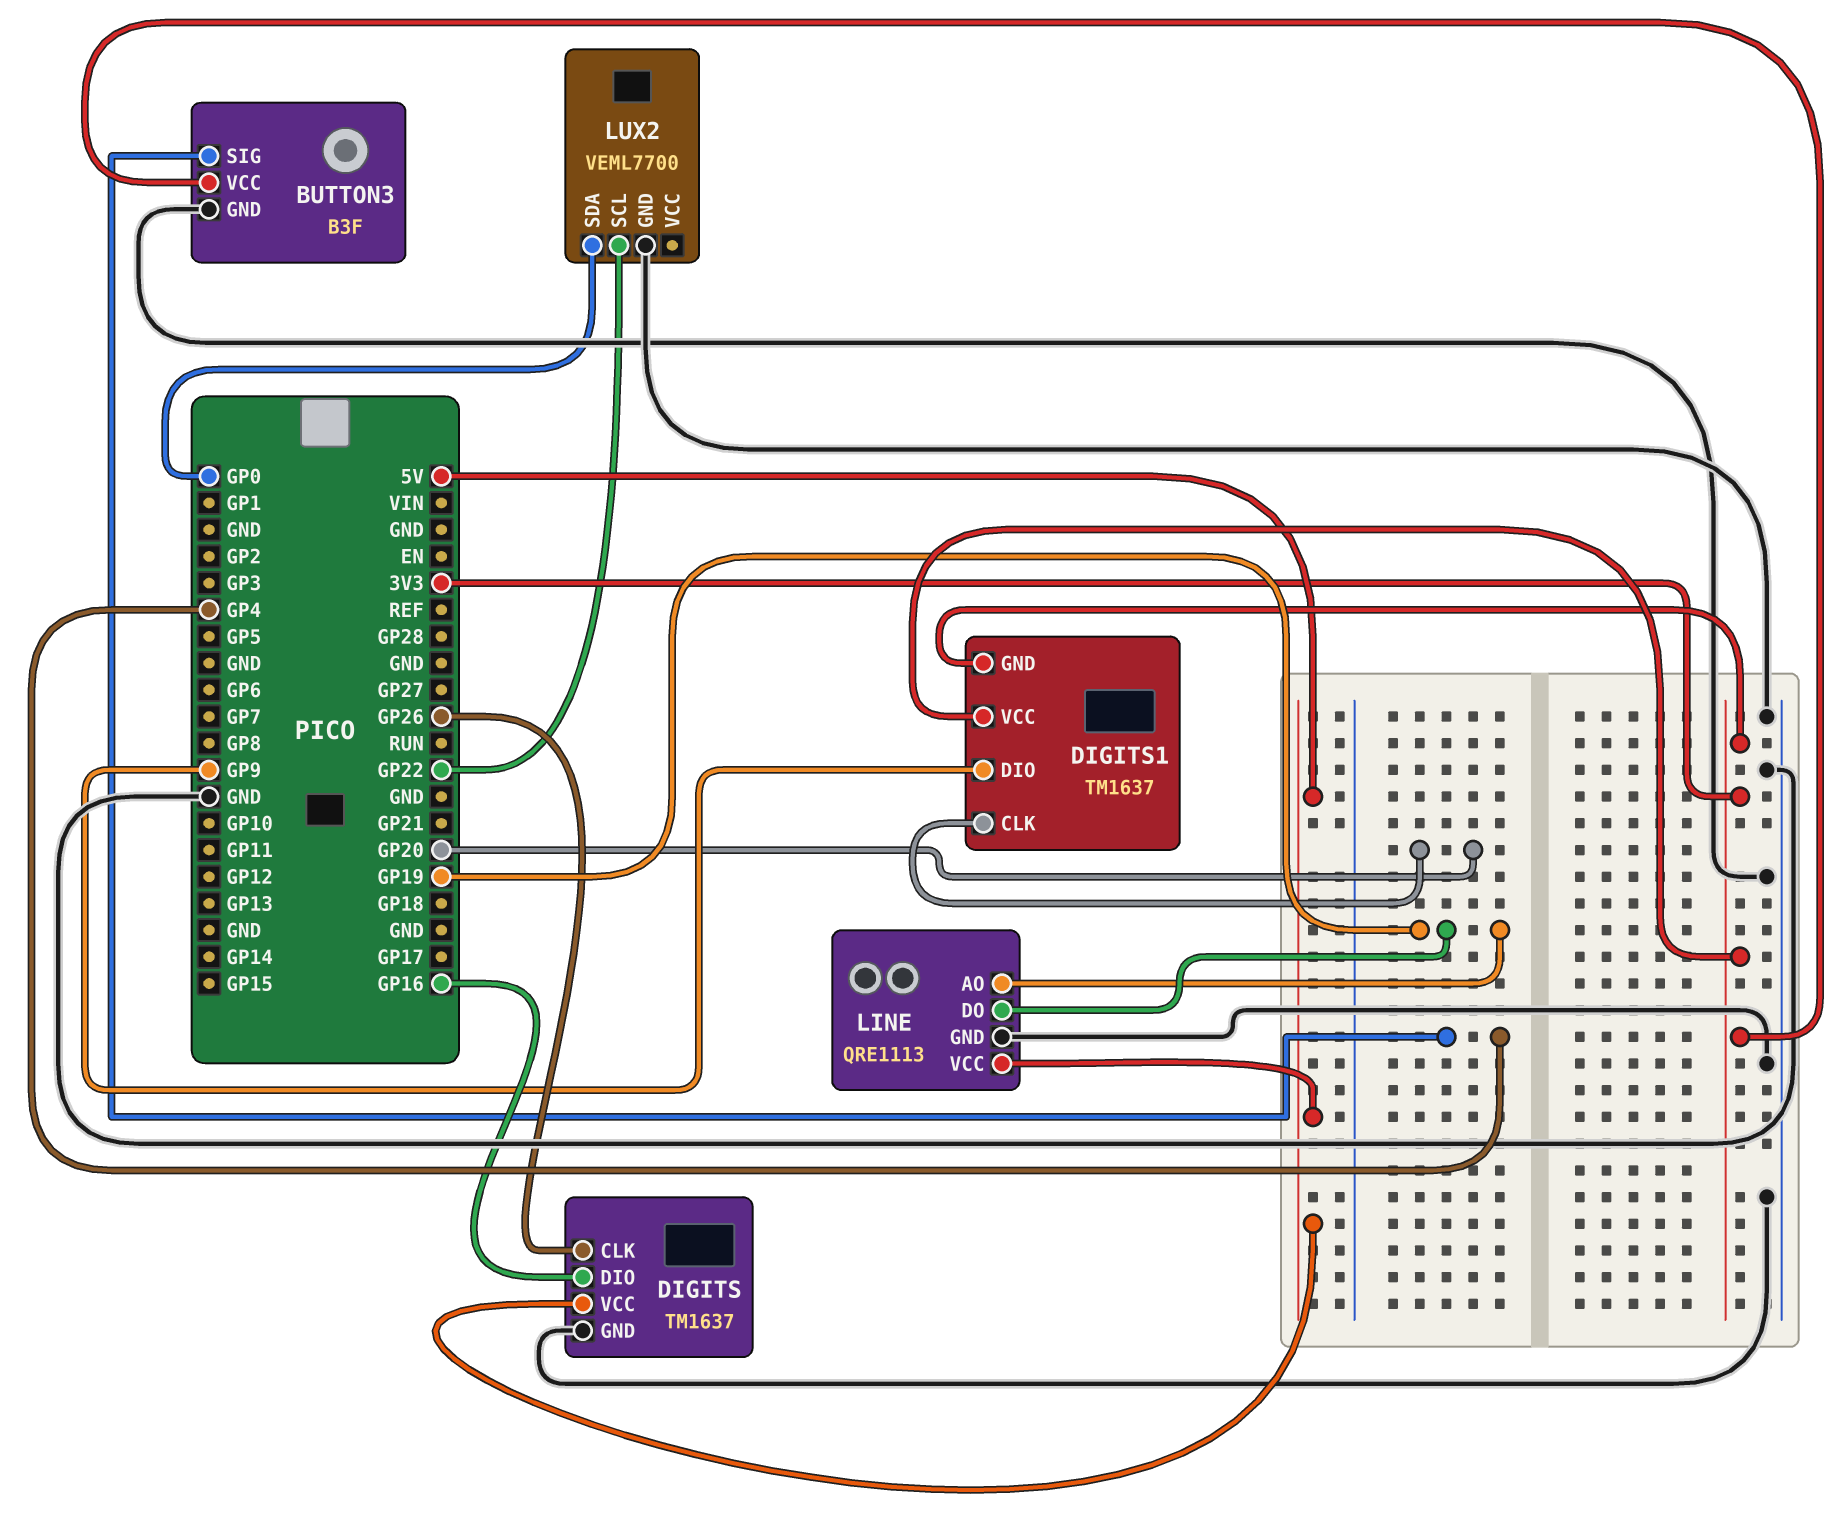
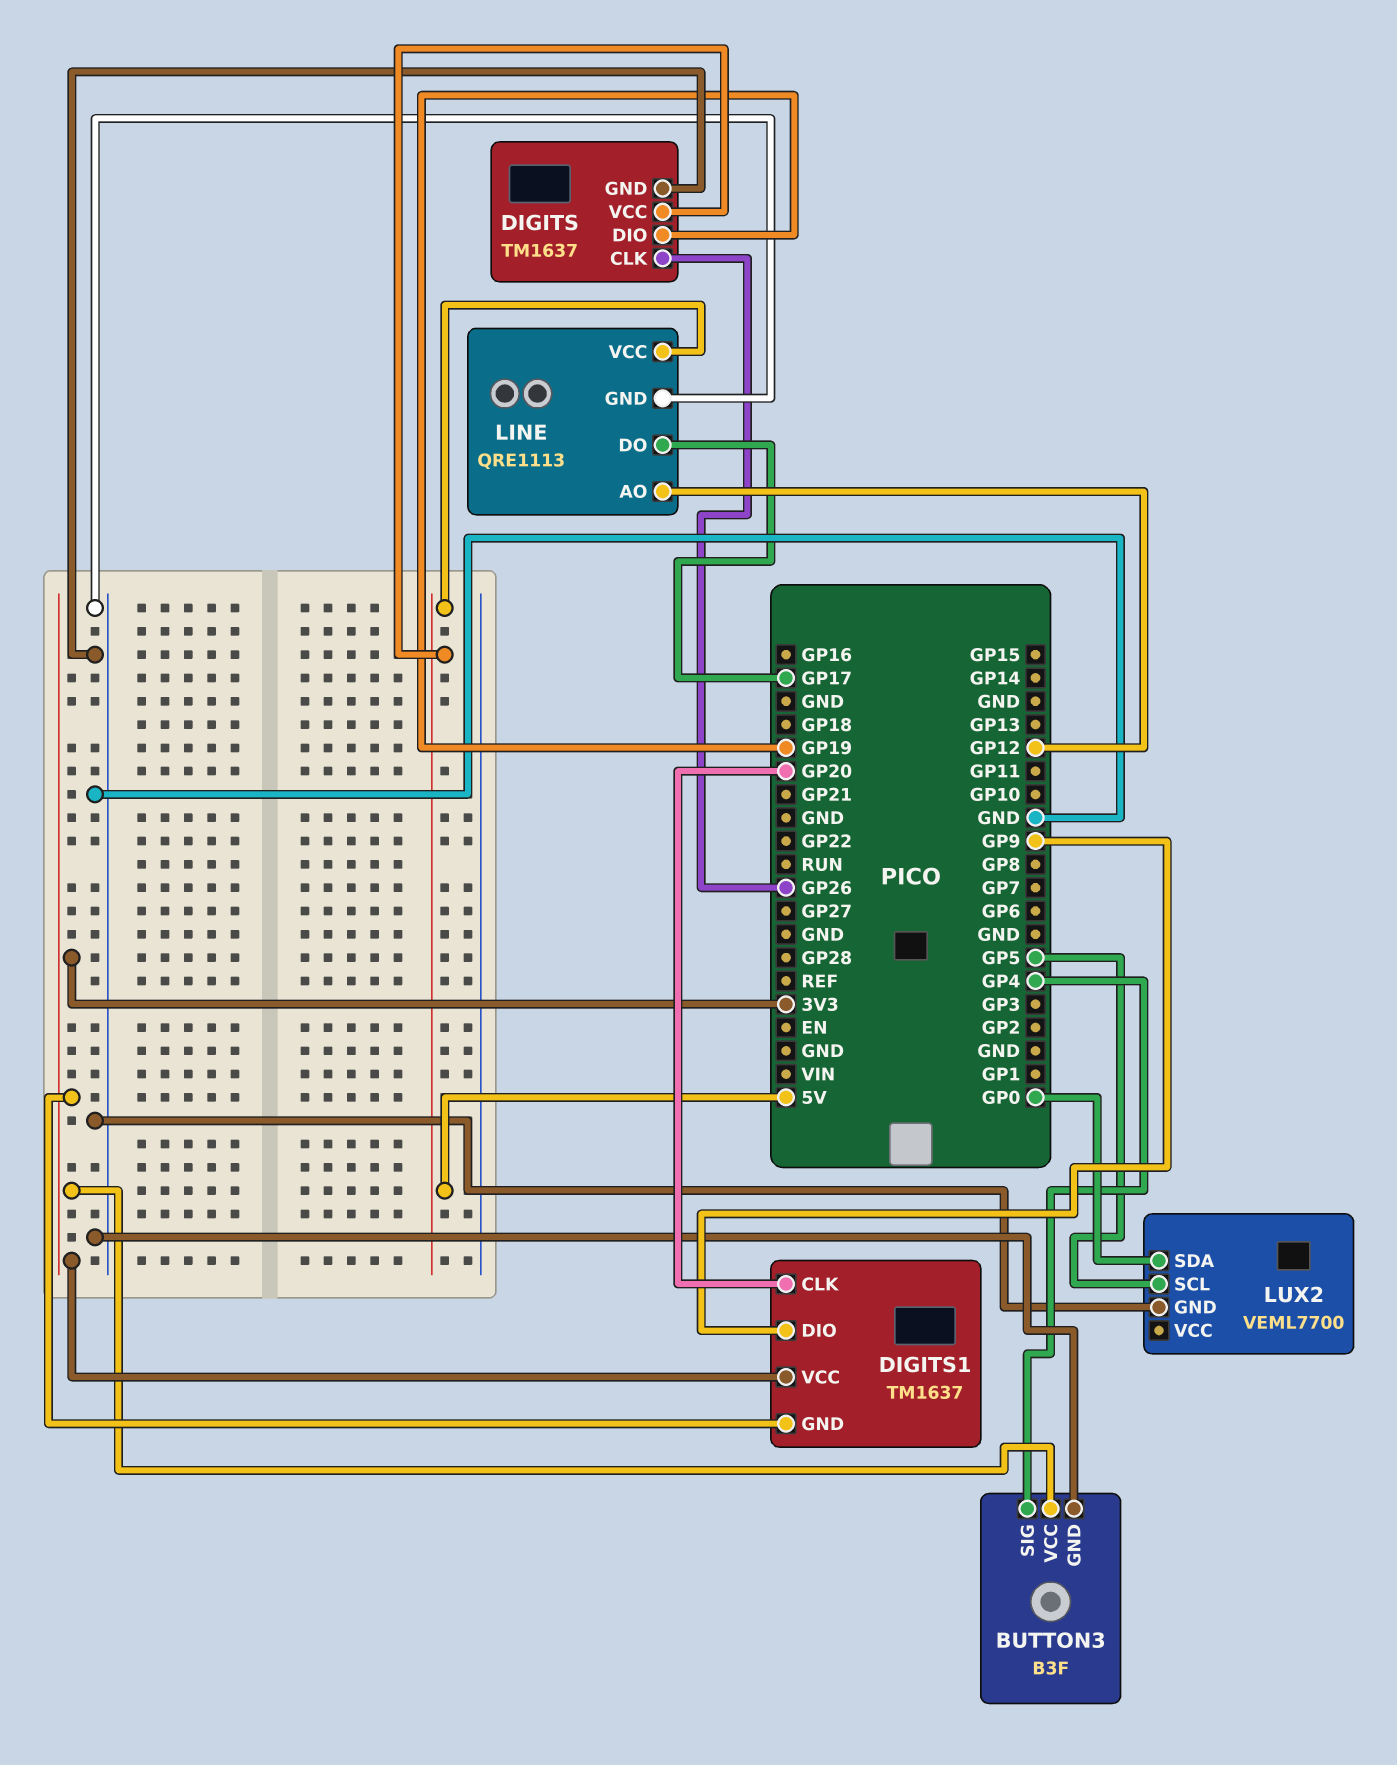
DIGITS pin DIO: GP16 -> GP19
LINE pin AO: GP19 -> GP12
LINE pin DO: GP19 -> GP17
LUX2 pin SCL: GP22 -> GP5

